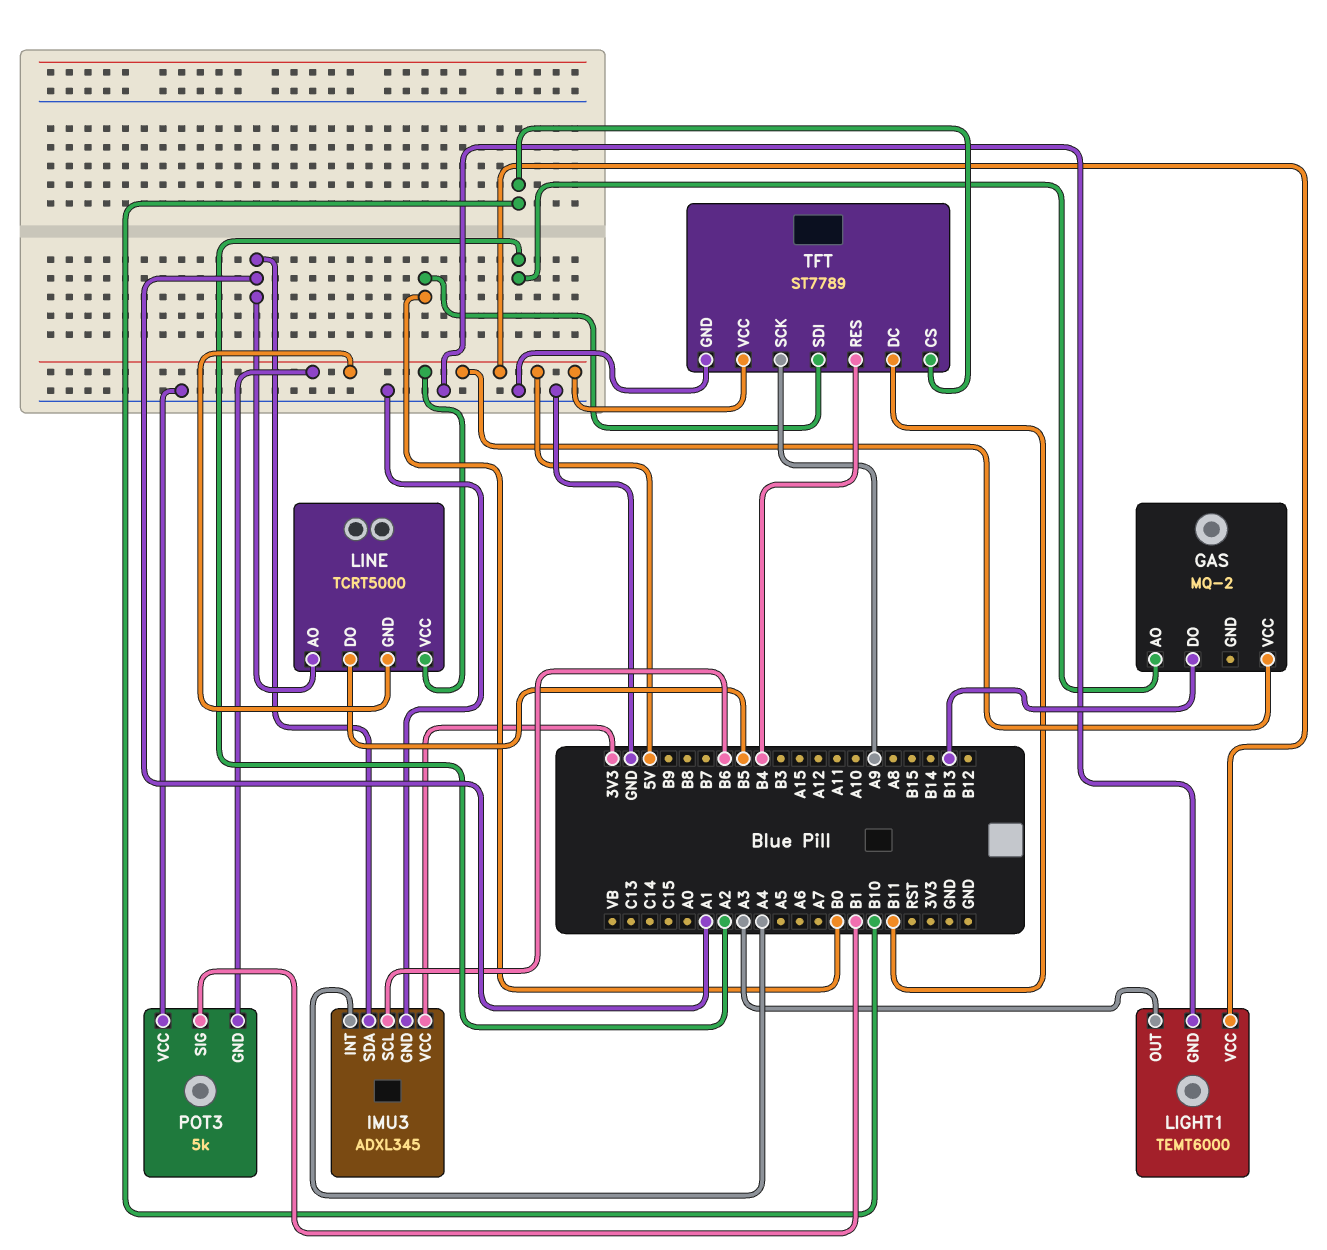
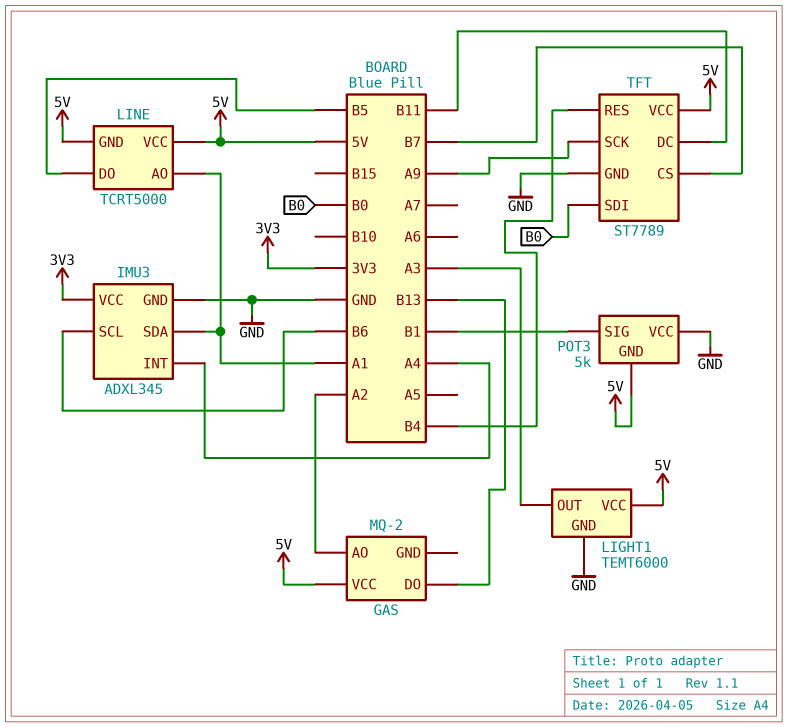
TFT pin CS: B10 -> B7

